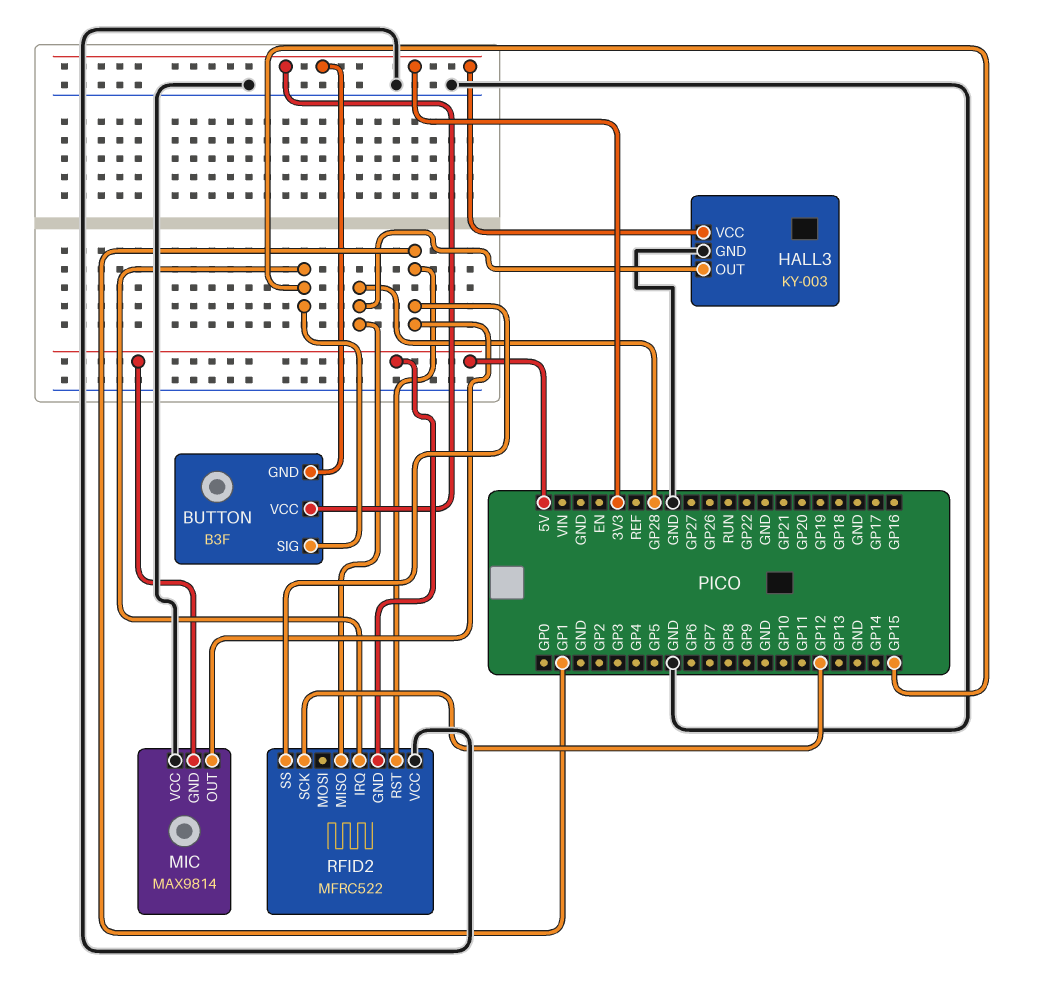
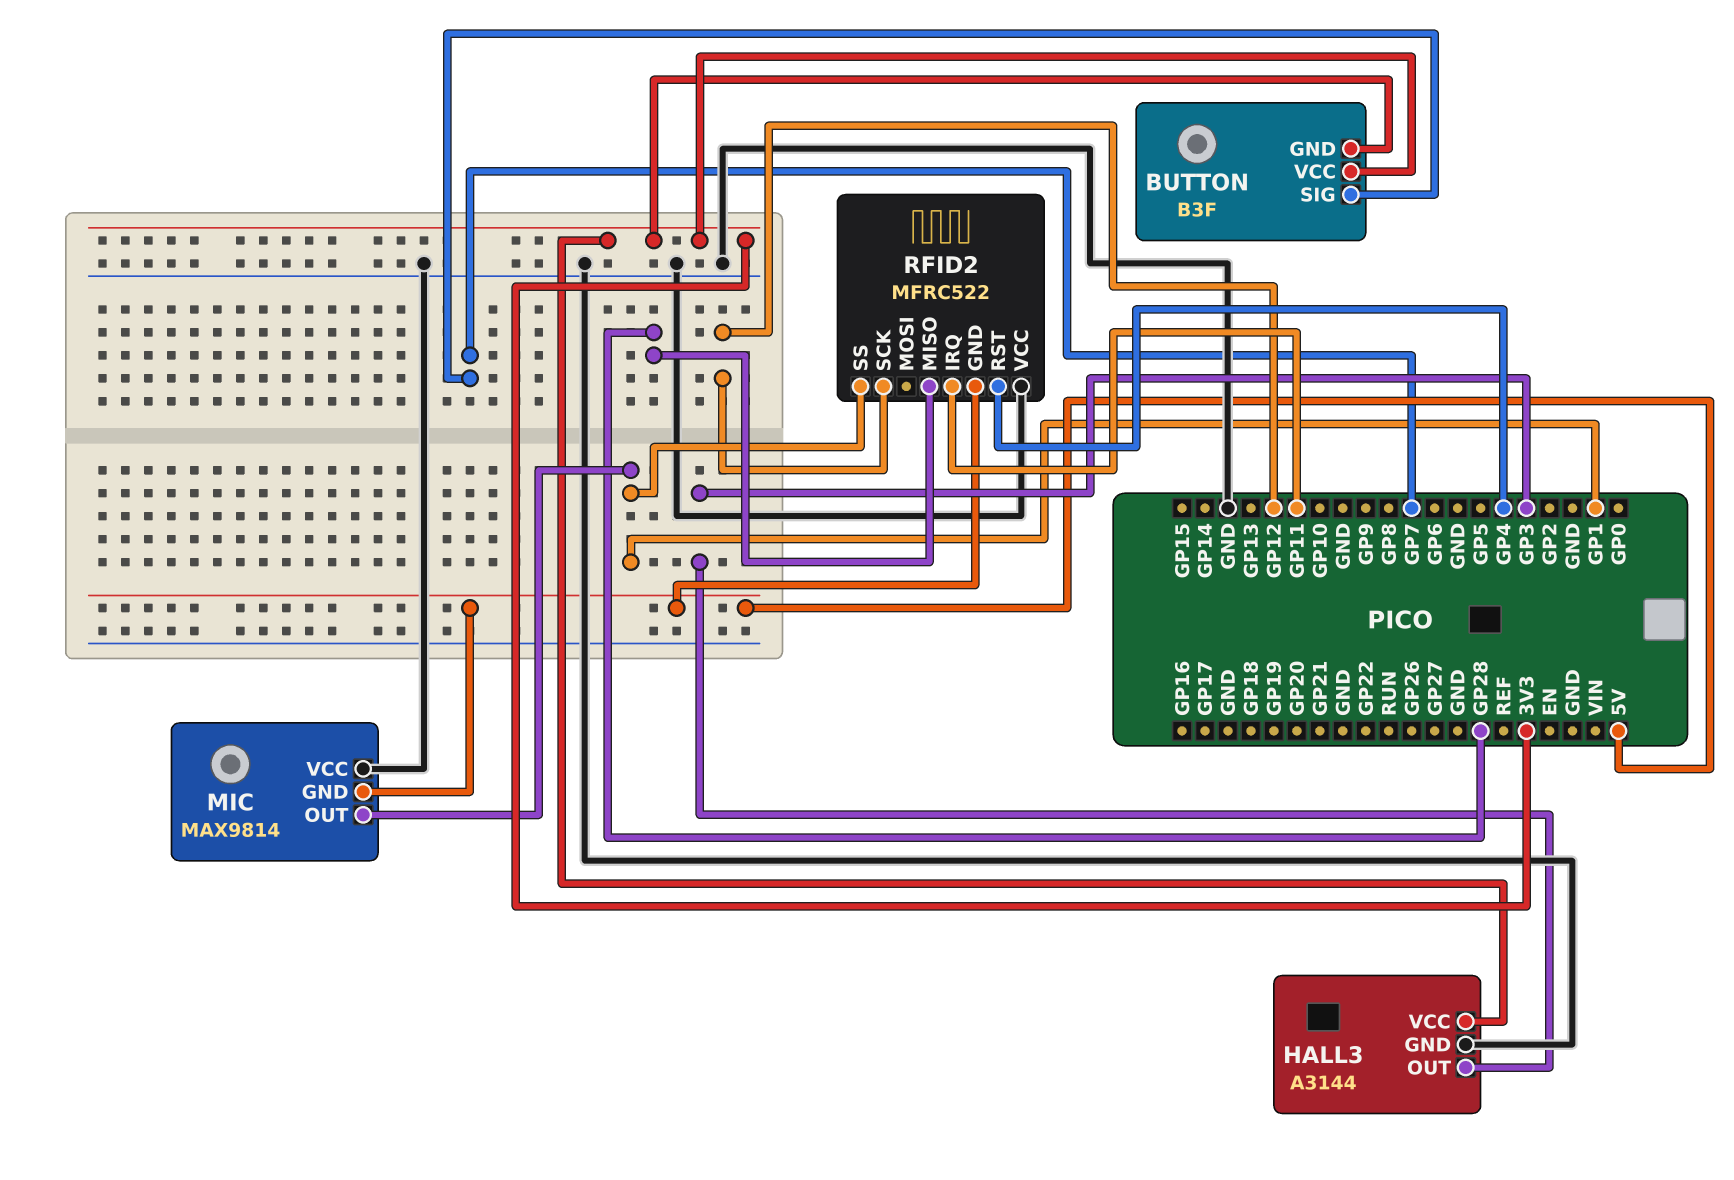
BUTTON pin SIG: GP15 -> GP7
HALL3: KY-003 -> A3144
HALL3 pin OUT: GP28 -> GP3
RFID2 pin IRQ: GP15 -> GP11
RFID2 pin RST: GP1 -> GP4

